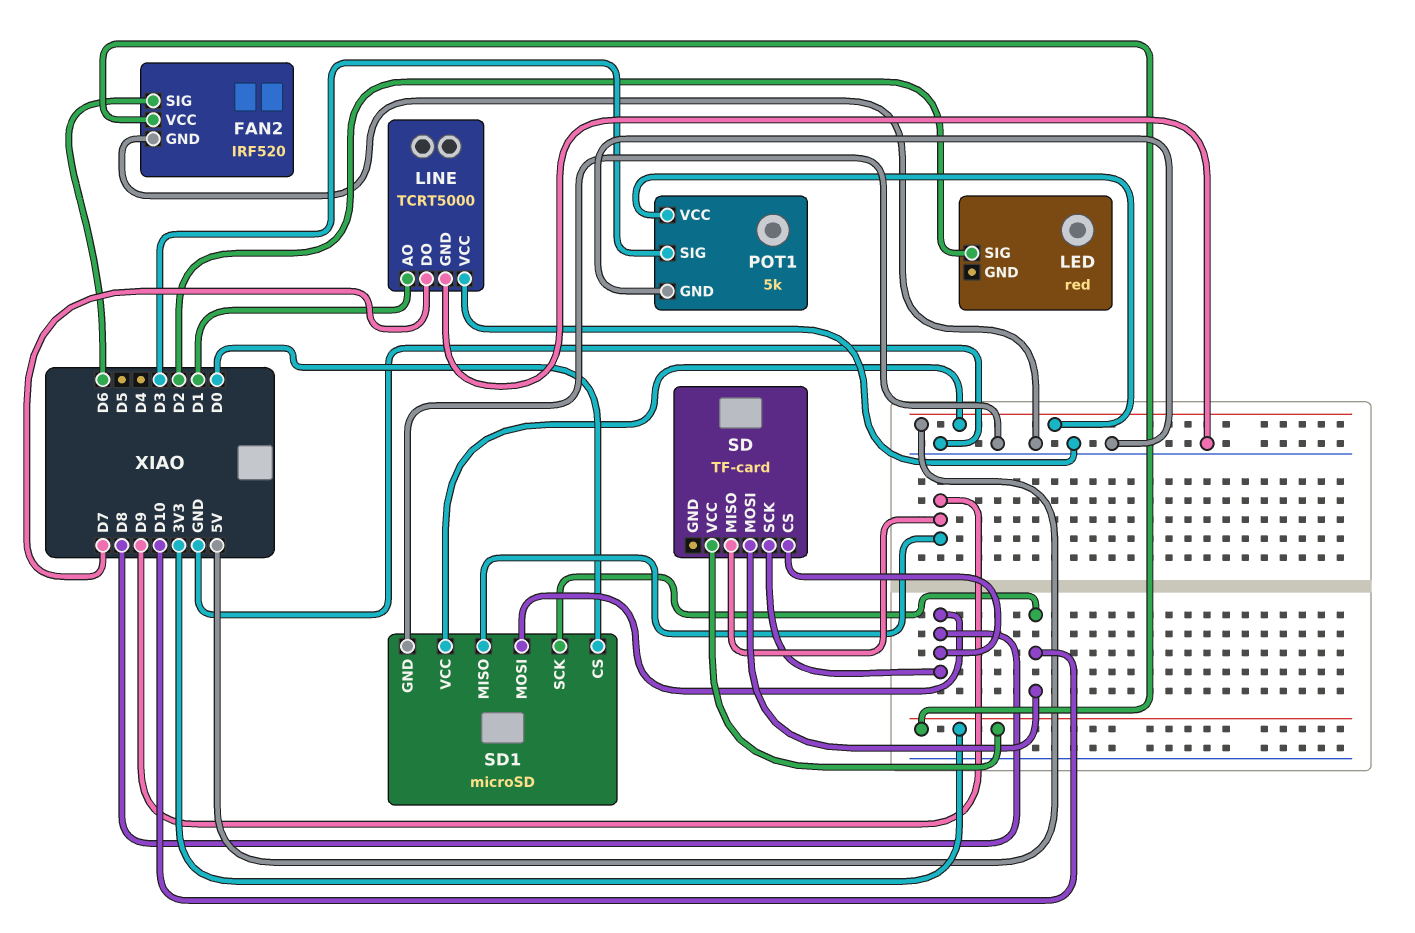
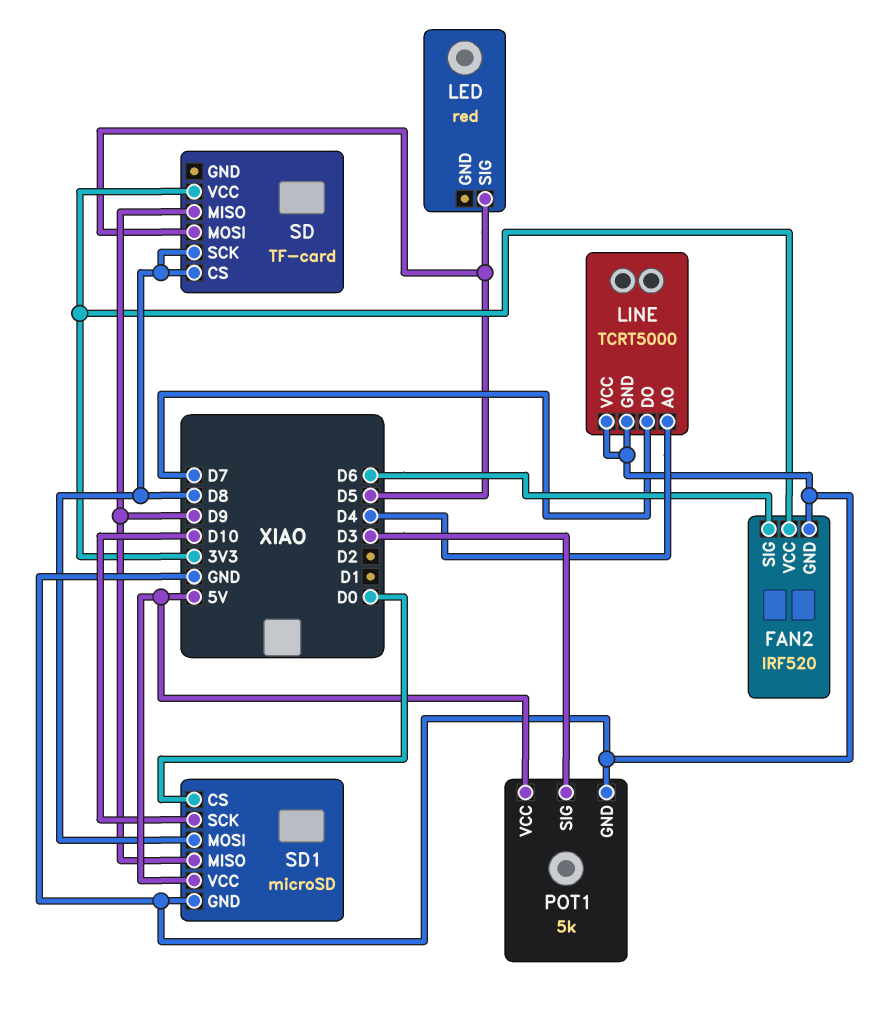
LED pin SIG: D2 -> D5
LINE pin AO: D1 -> D4
SD pin MOSI: D10 -> D5

